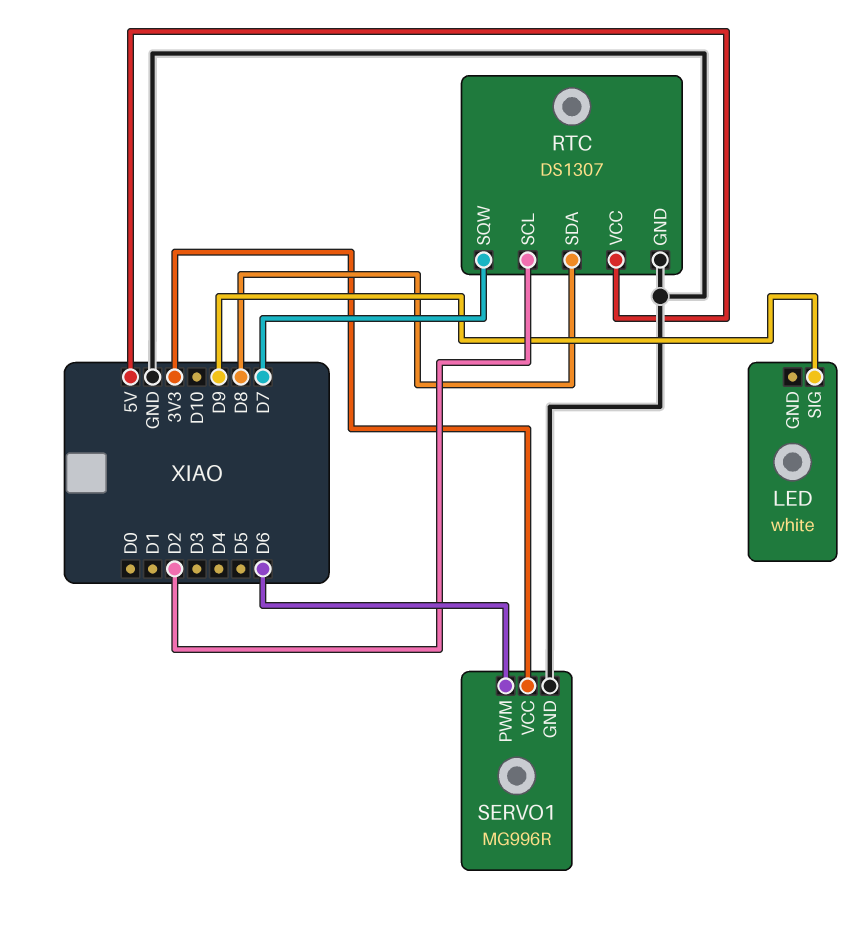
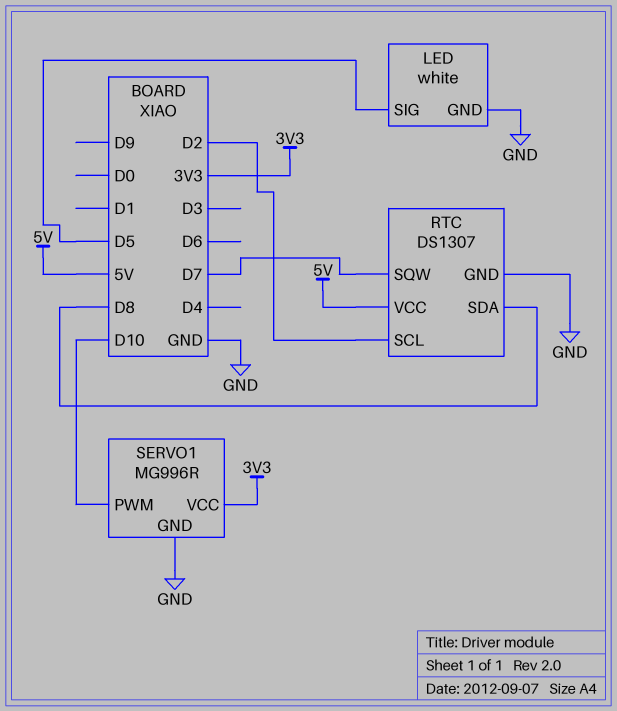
LED pin GND: none -> GND
LED pin SIG: D9 -> D5
SERVO1 pin PWM: D6 -> D10

